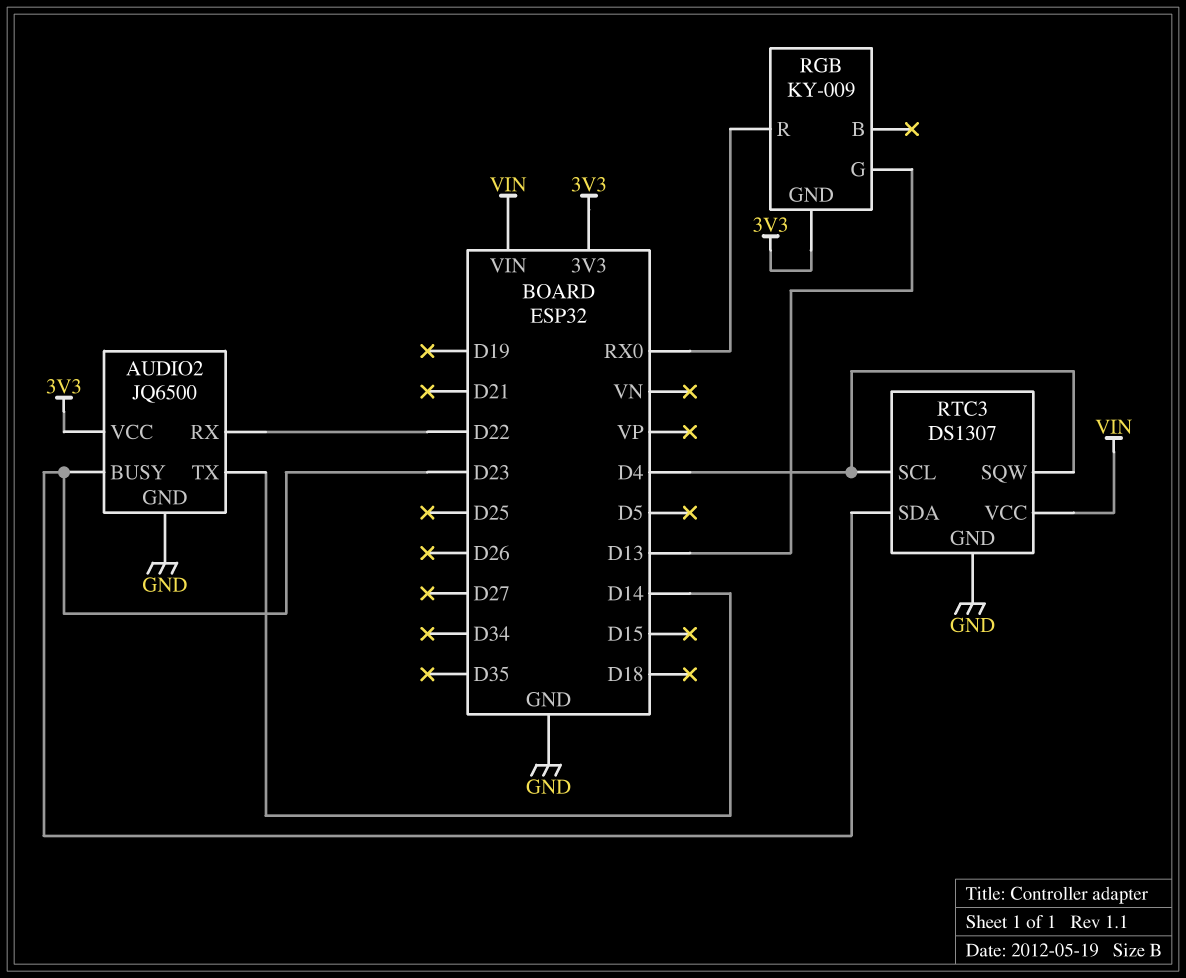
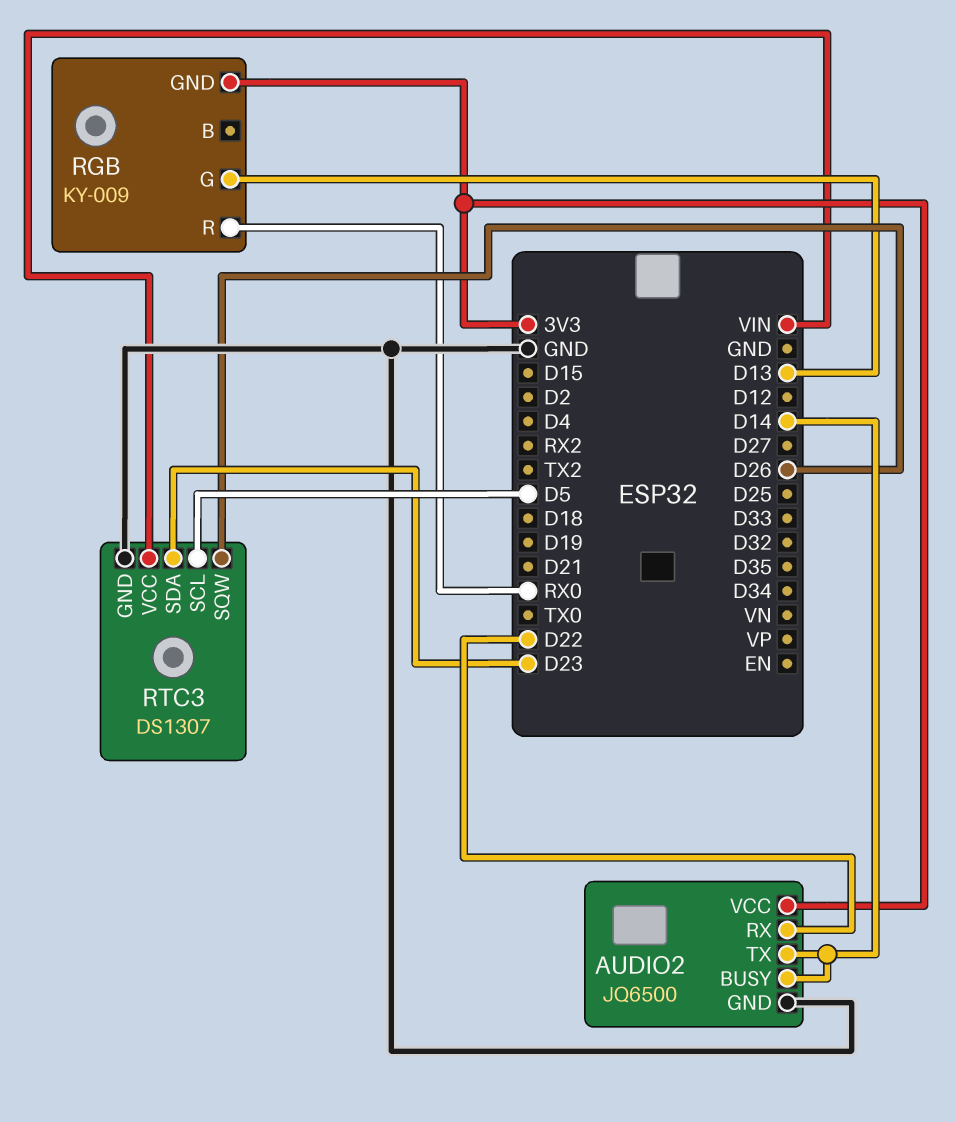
AUDIO2 pin BUSY: D23 -> D14
RTC3 pin SCL: D4 -> D5
RTC3 pin SQW: D4 -> D26

